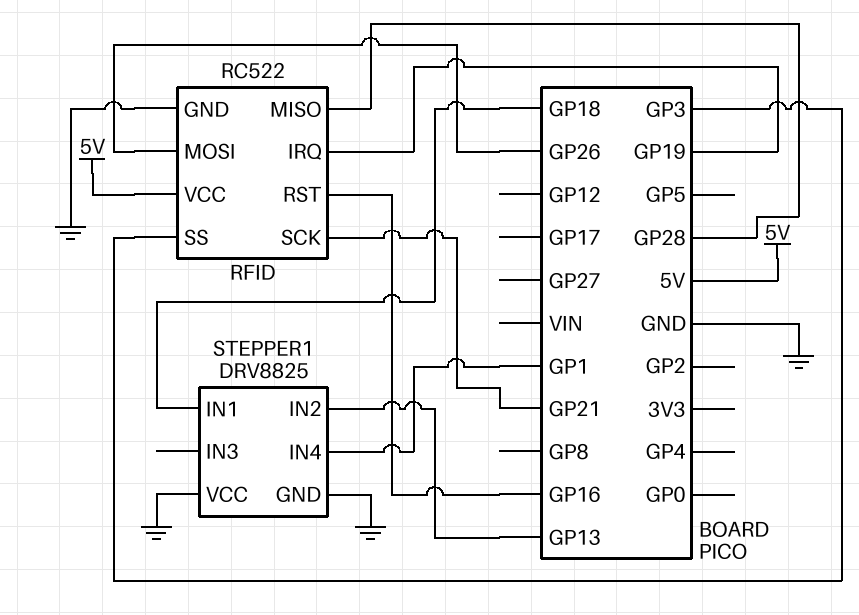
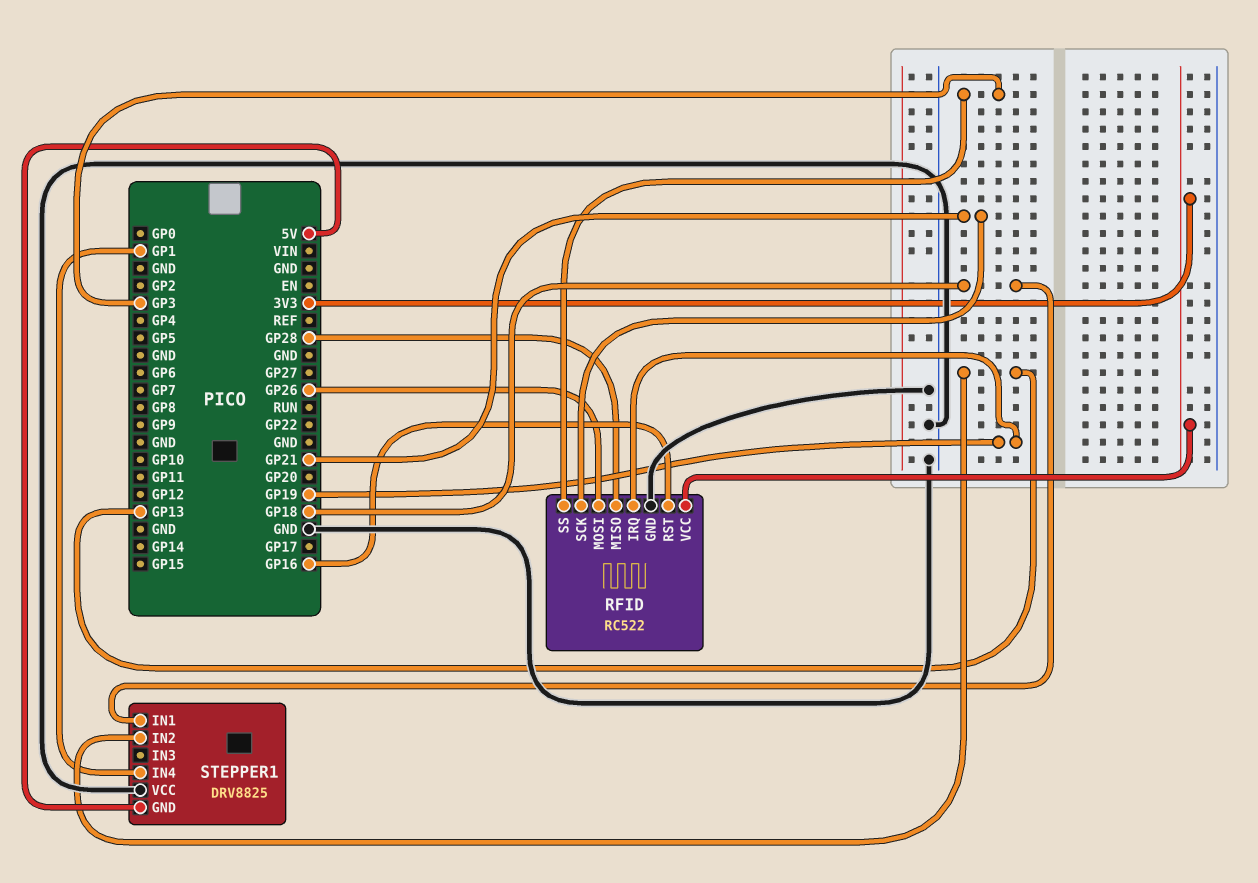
RFID pin VCC: 5V -> 3V3
STEPPER1 pin GND: GND -> 5V

